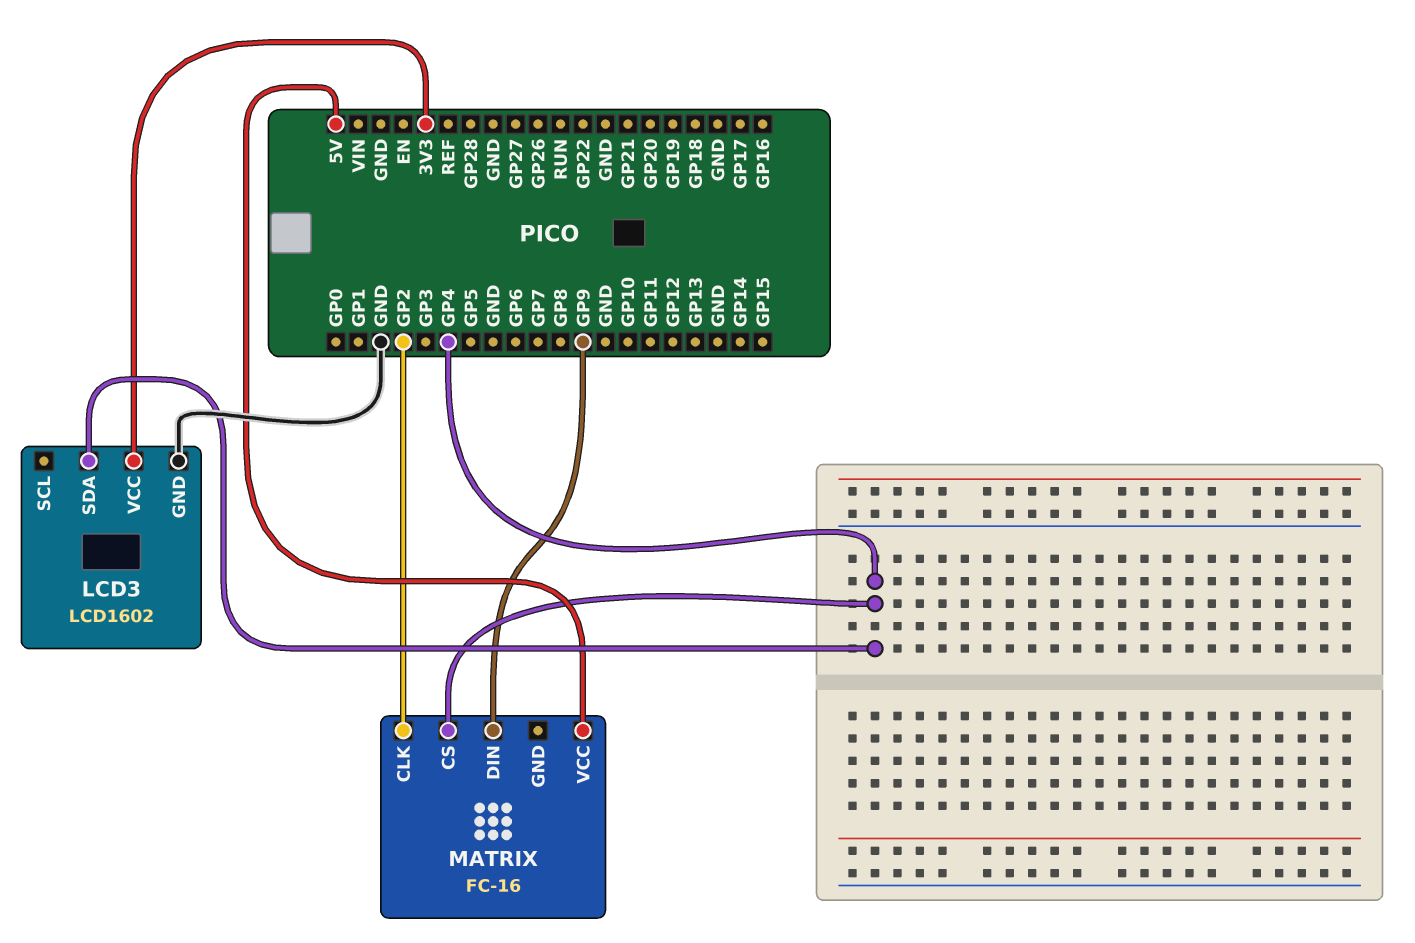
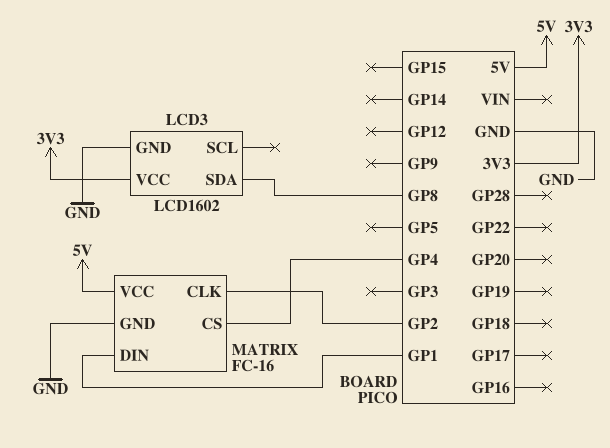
LCD3 pin SDA: GP4 -> GP8
MATRIX pin DIN: GP9 -> GP1
MATRIX pin GND: none -> GND

